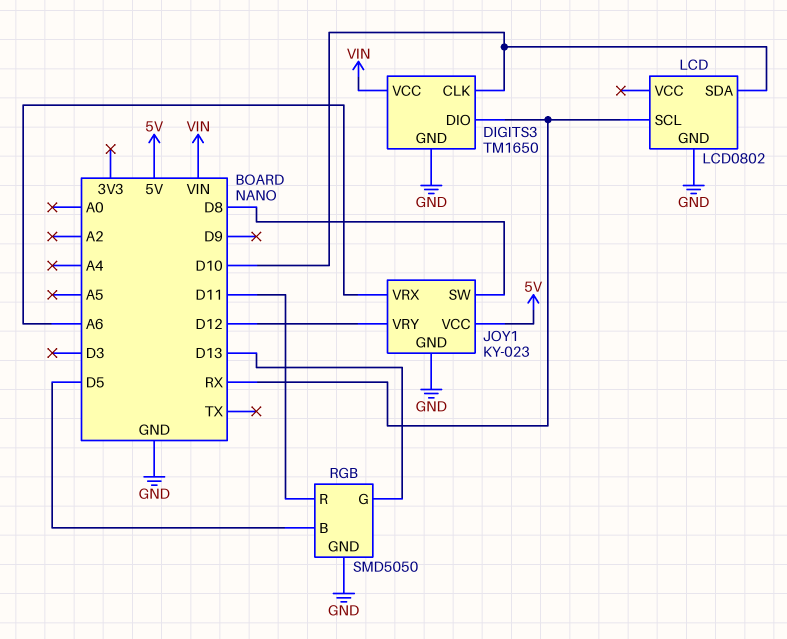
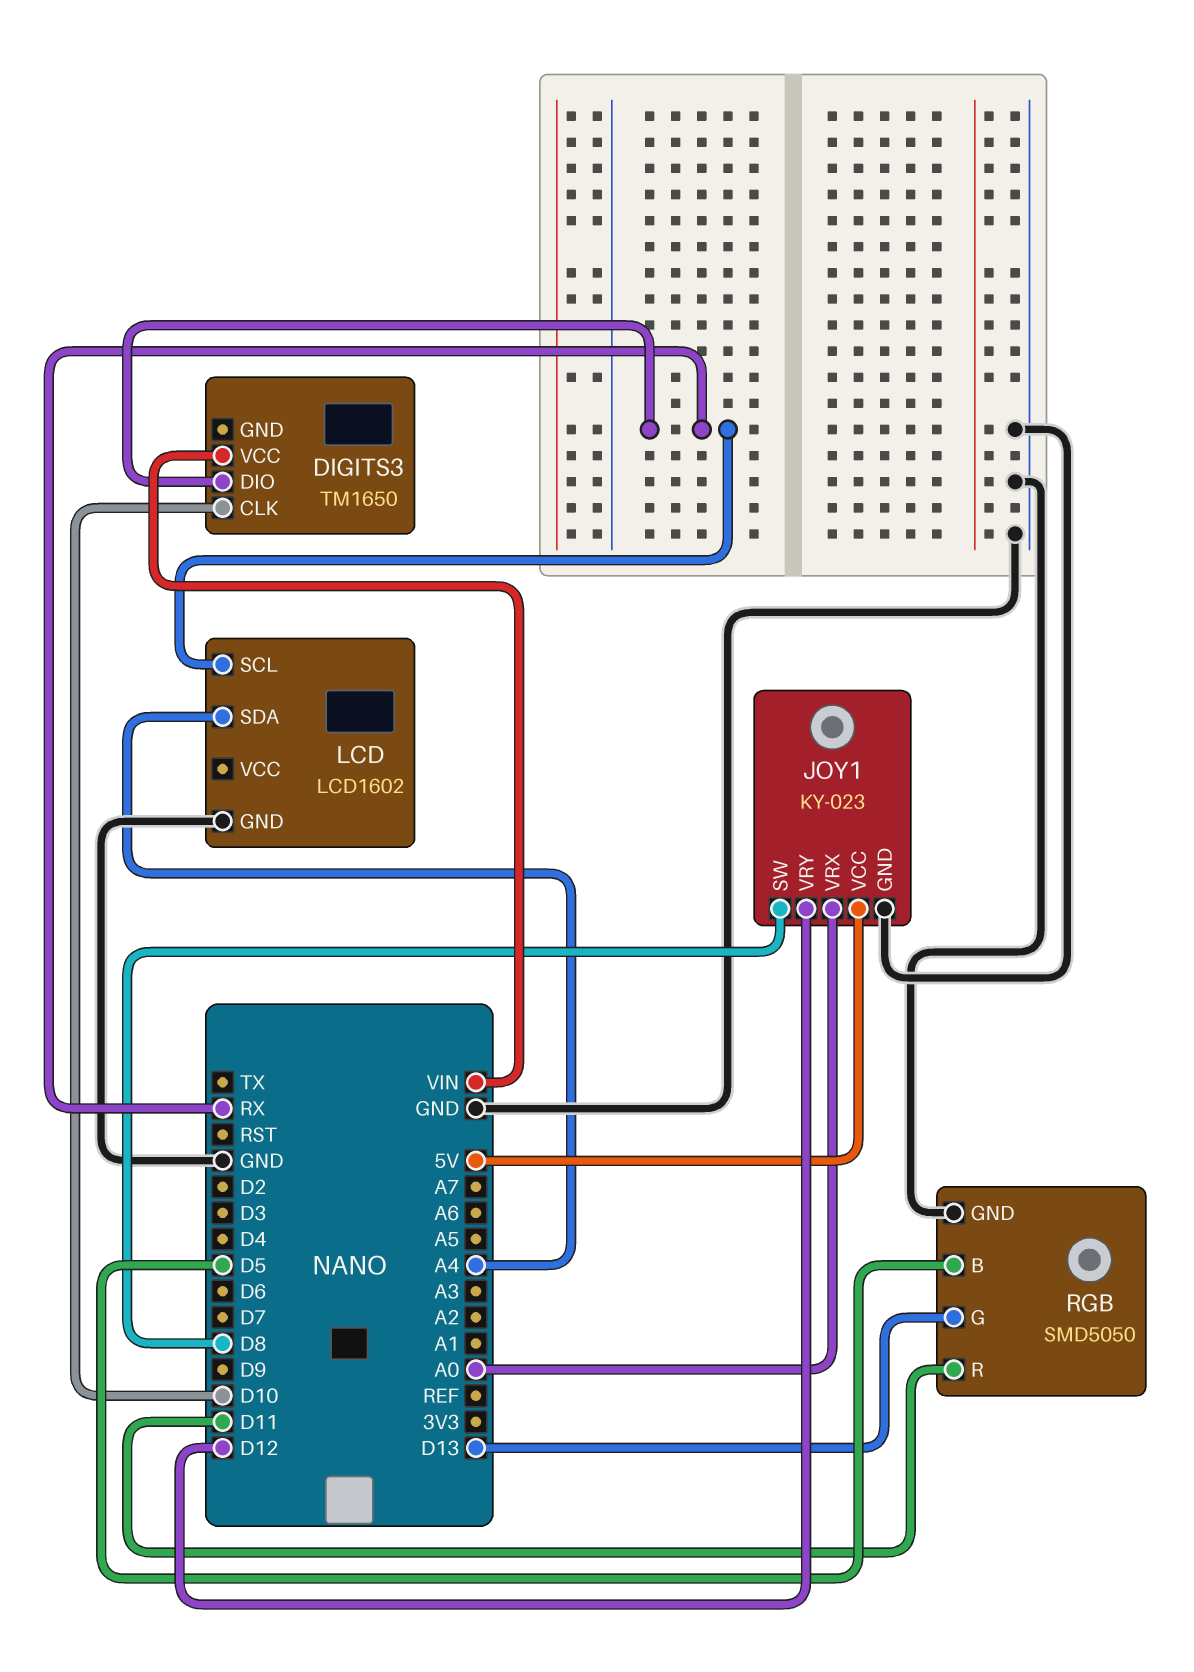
DIGITS3 pin GND: GND -> none
JOY1 pin VRX: A6 -> A0
LCD: LCD0802 -> LCD1602
LCD pin SDA: D10 -> A4

